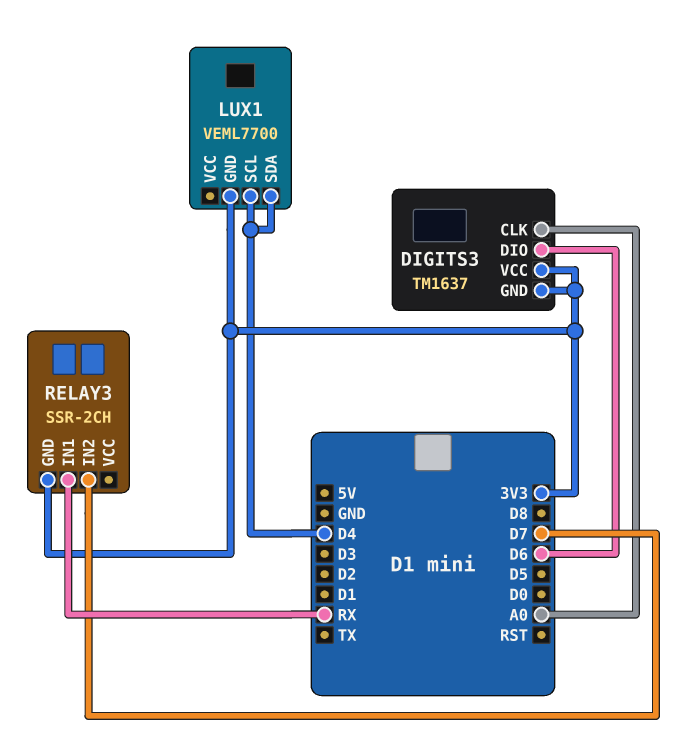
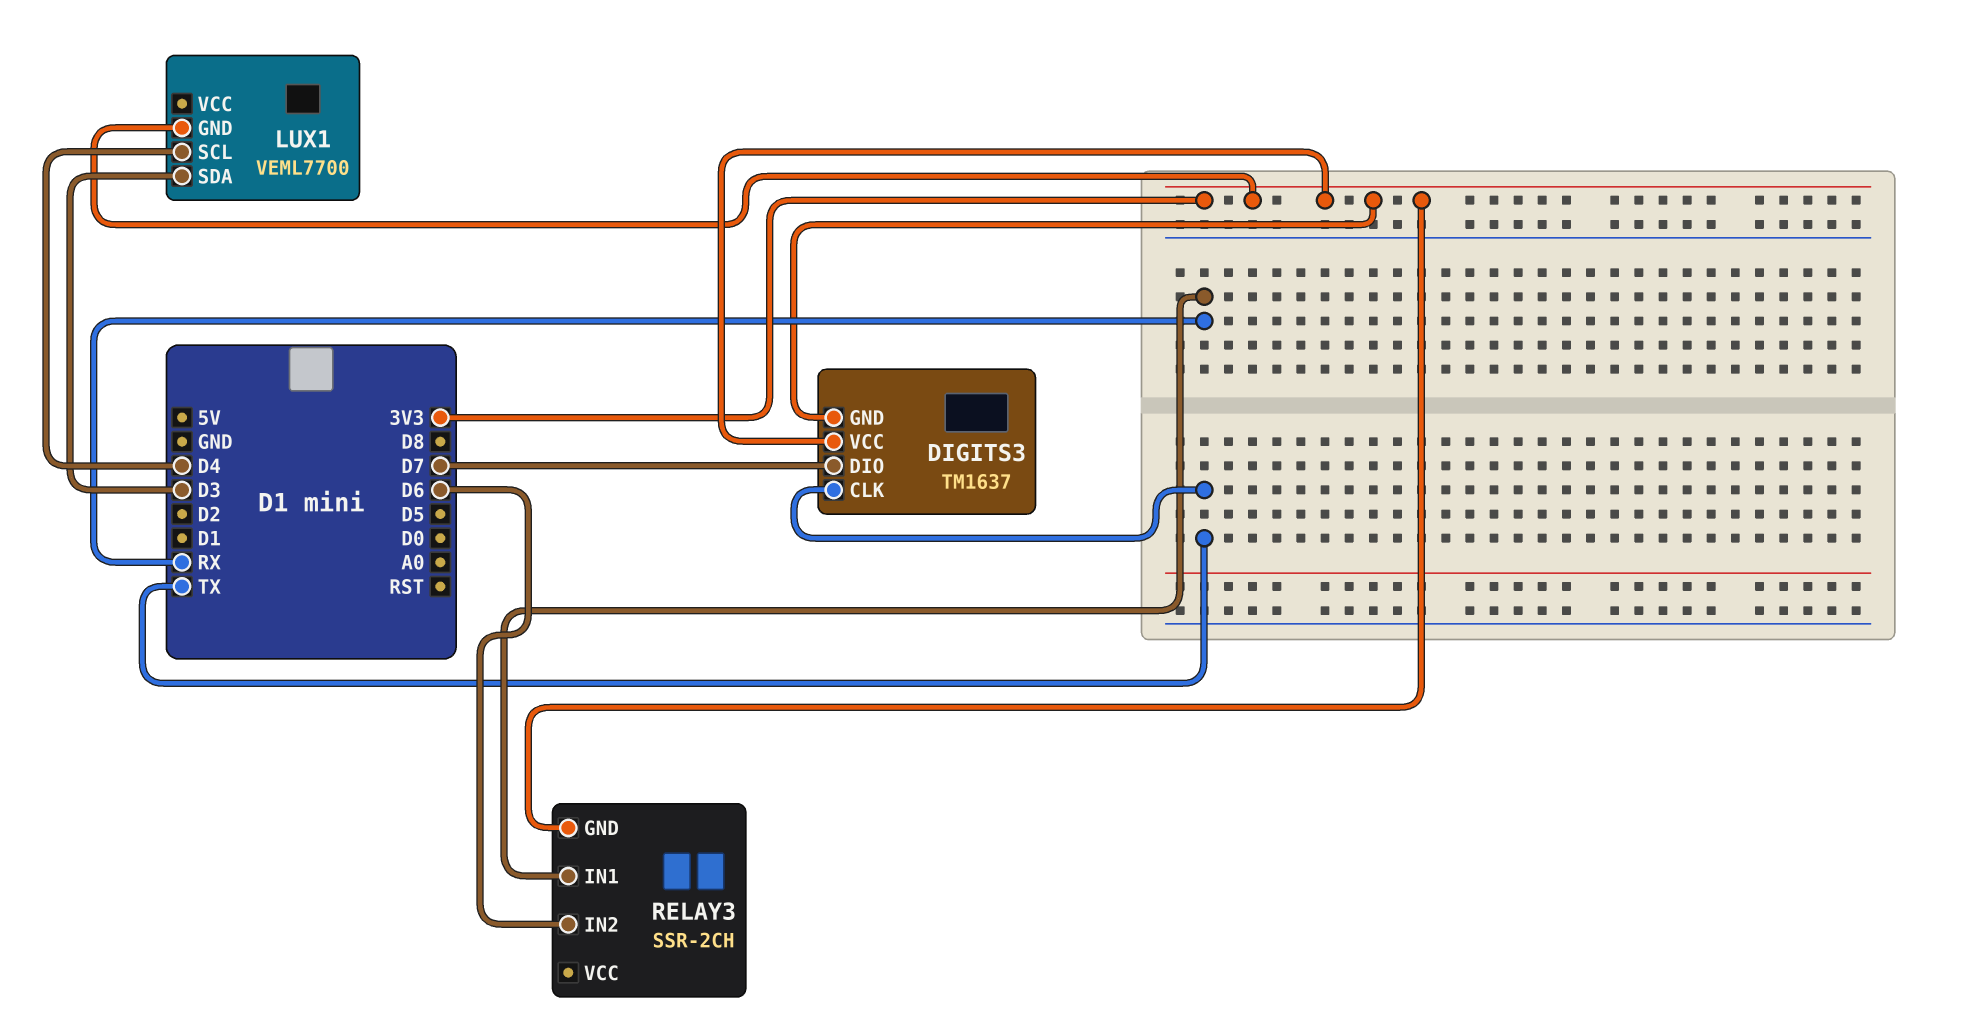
DIGITS3 pin CLK: A0 -> TX
DIGITS3 pin DIO: D6 -> D7
LUX1 pin SDA: D4 -> D3
RELAY3 pin IN2: D7 -> D6

